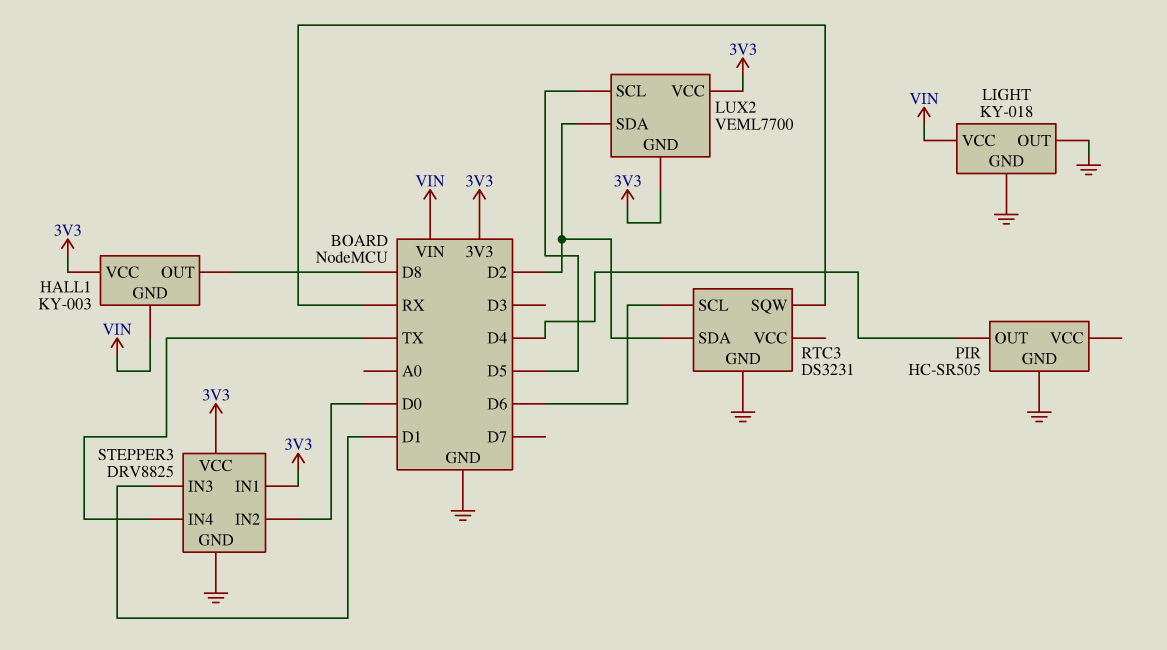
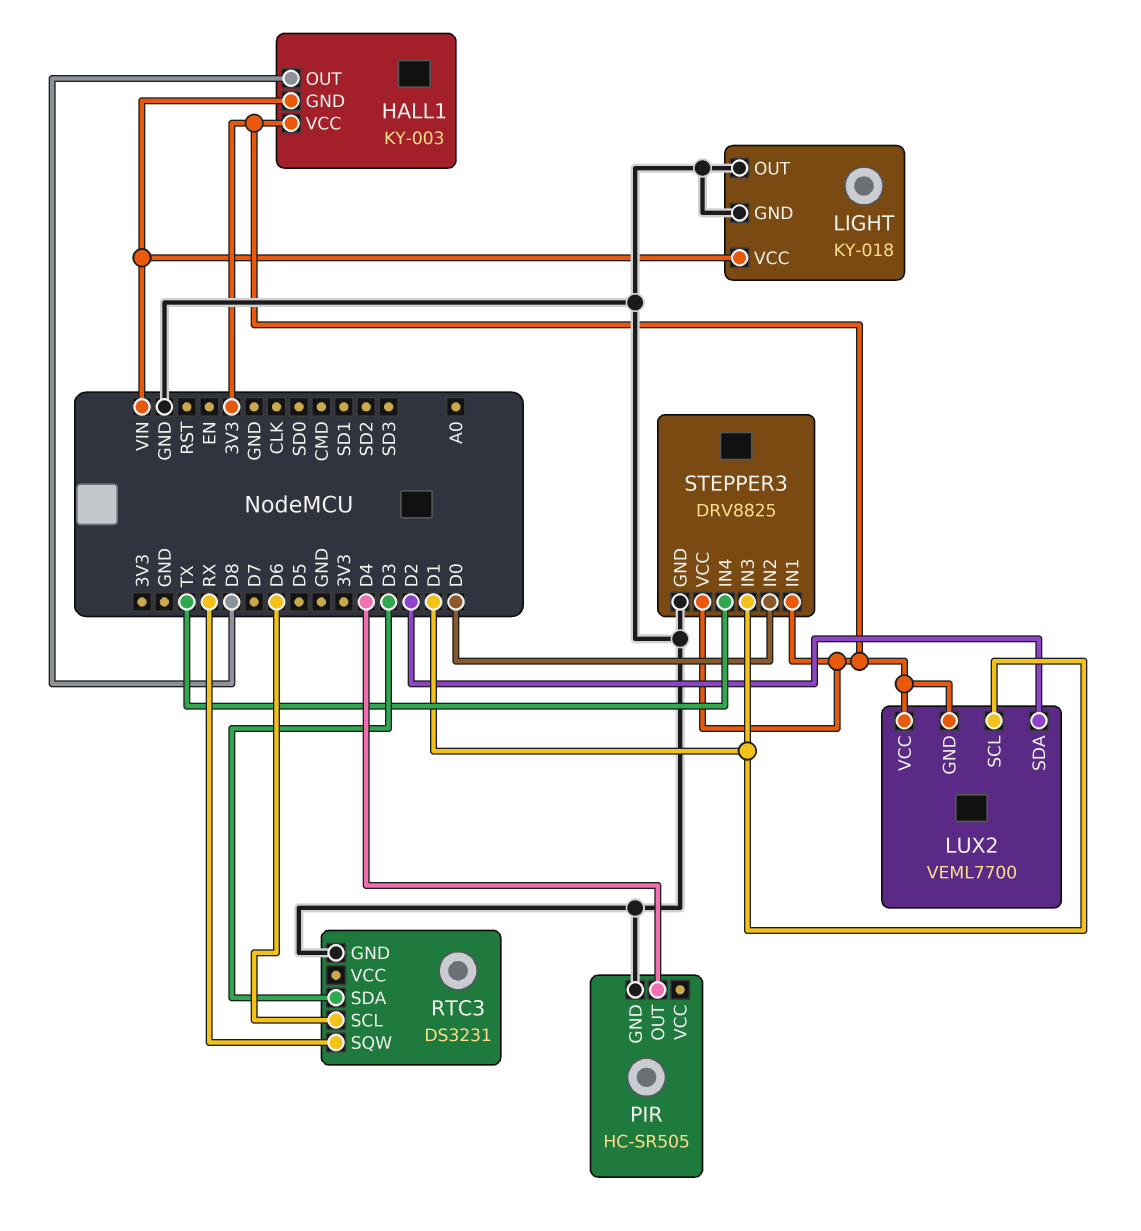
LUX2 pin SCL: D5 -> D1
RTC3 pin SDA: D2 -> D3

